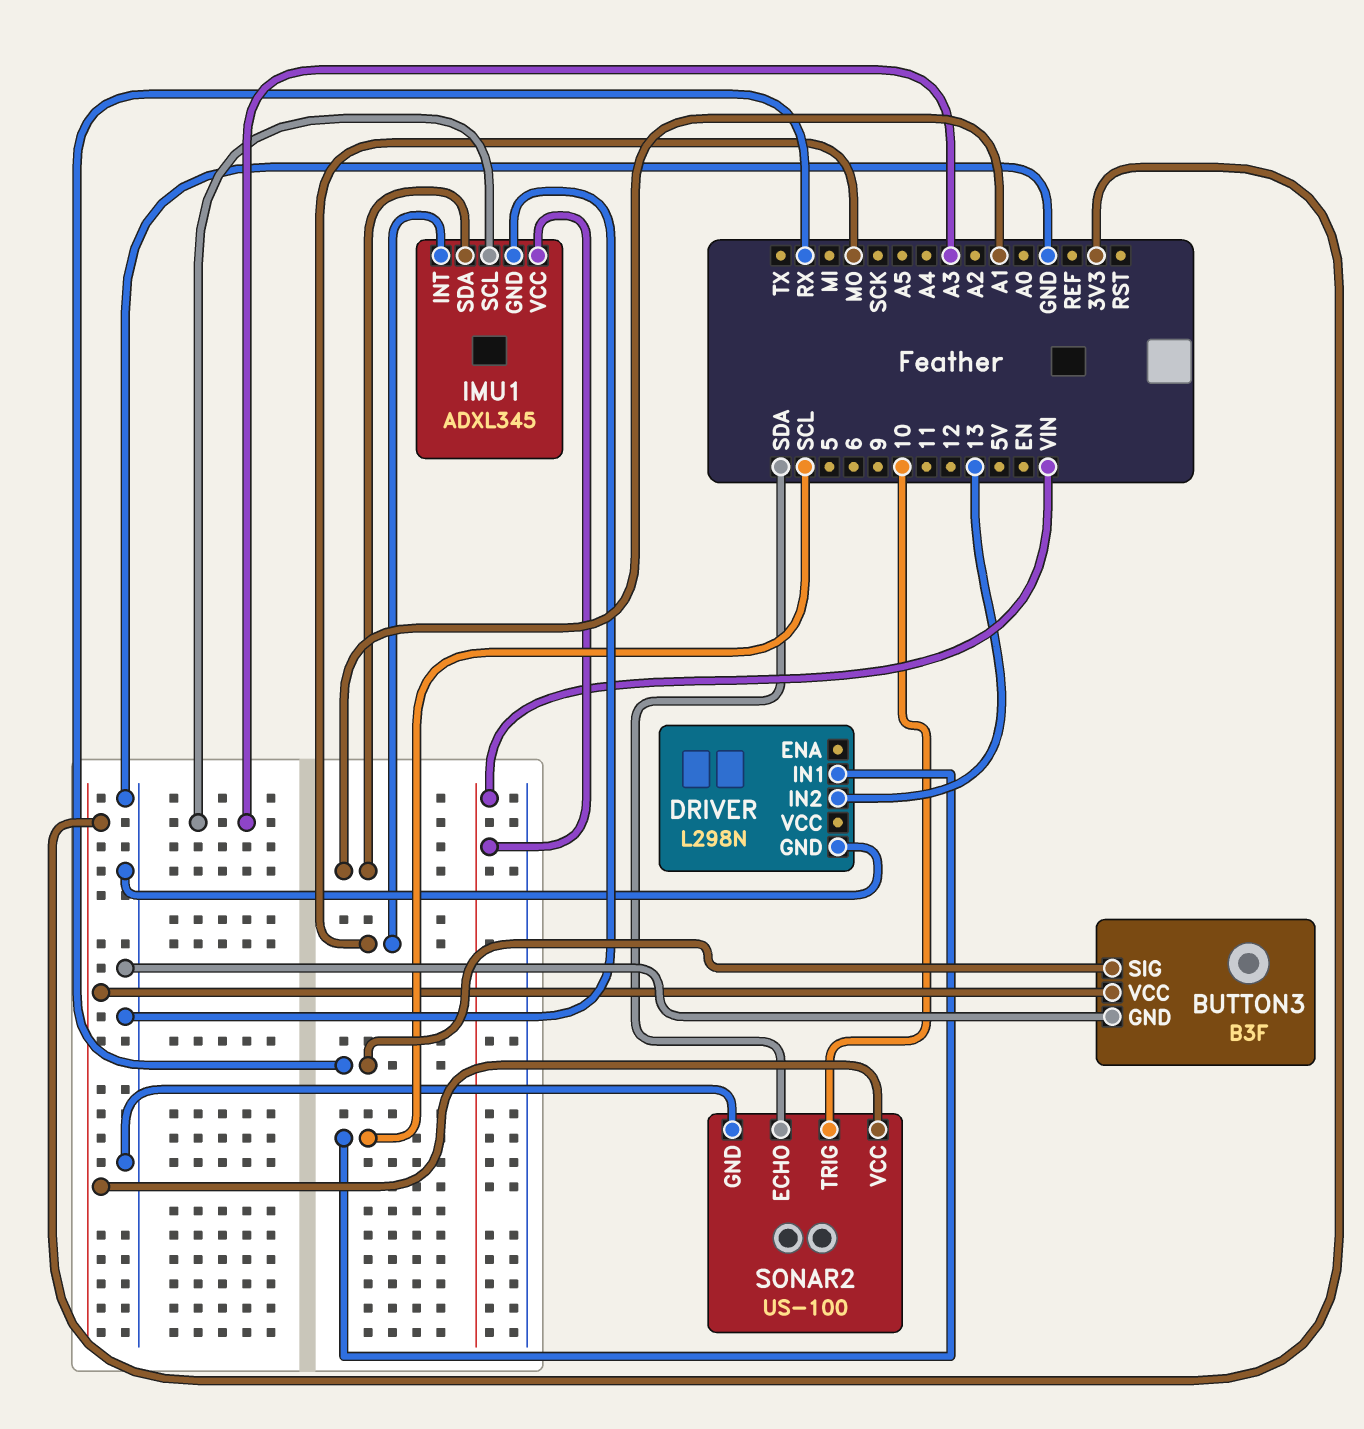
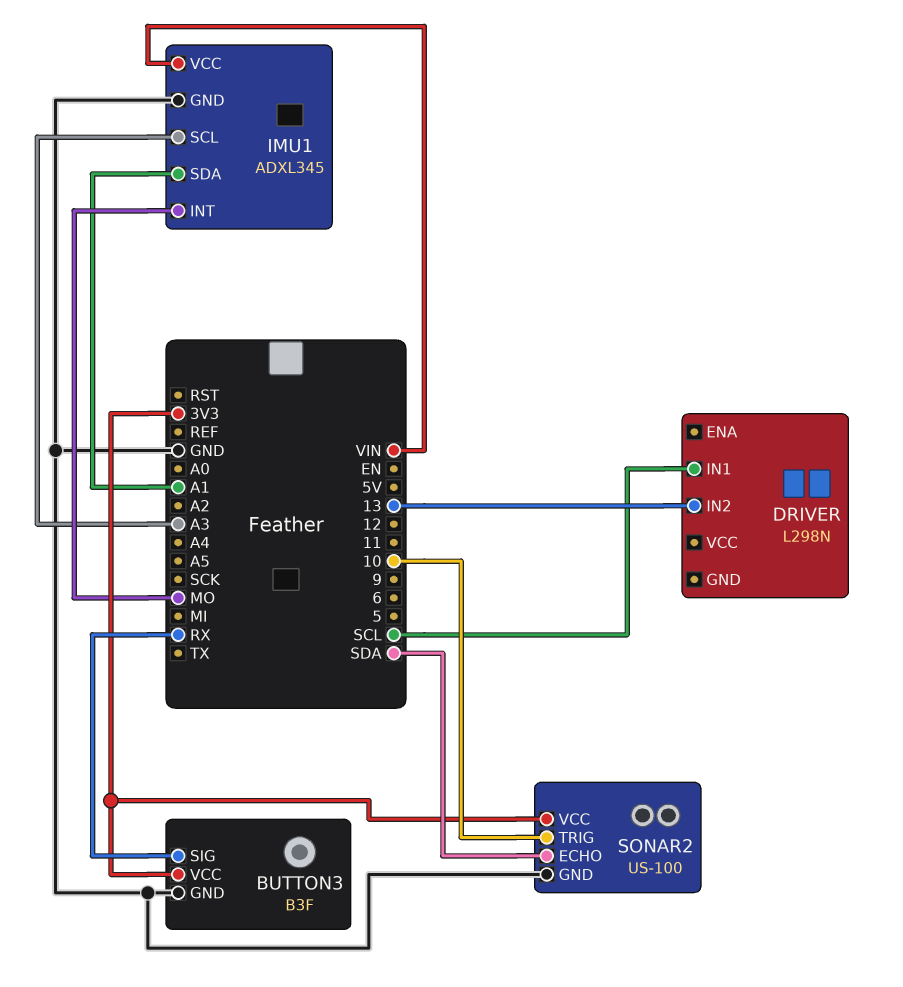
DRIVER pin GND: GND -> none

